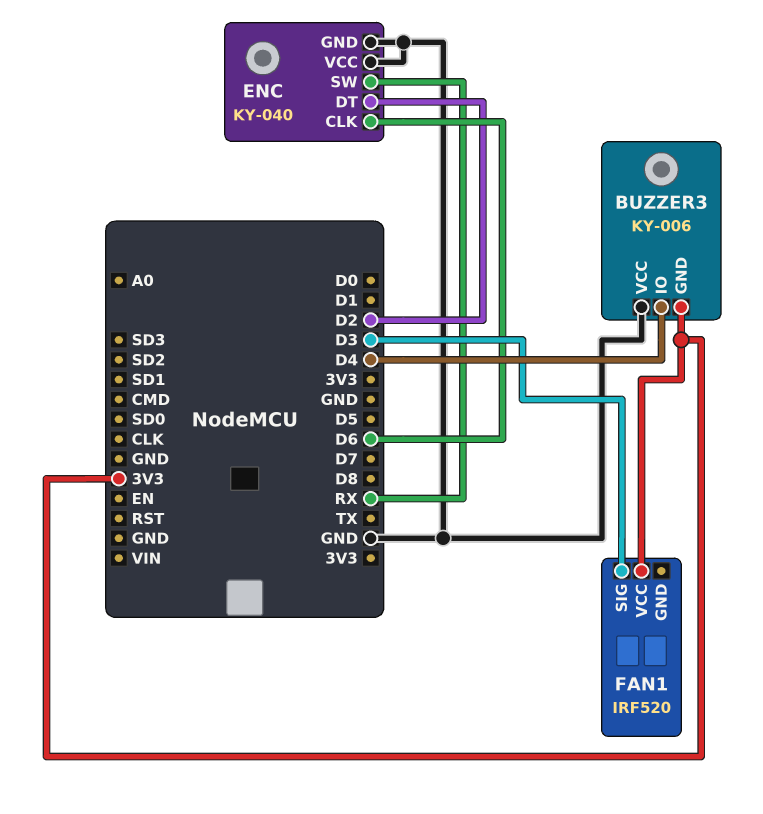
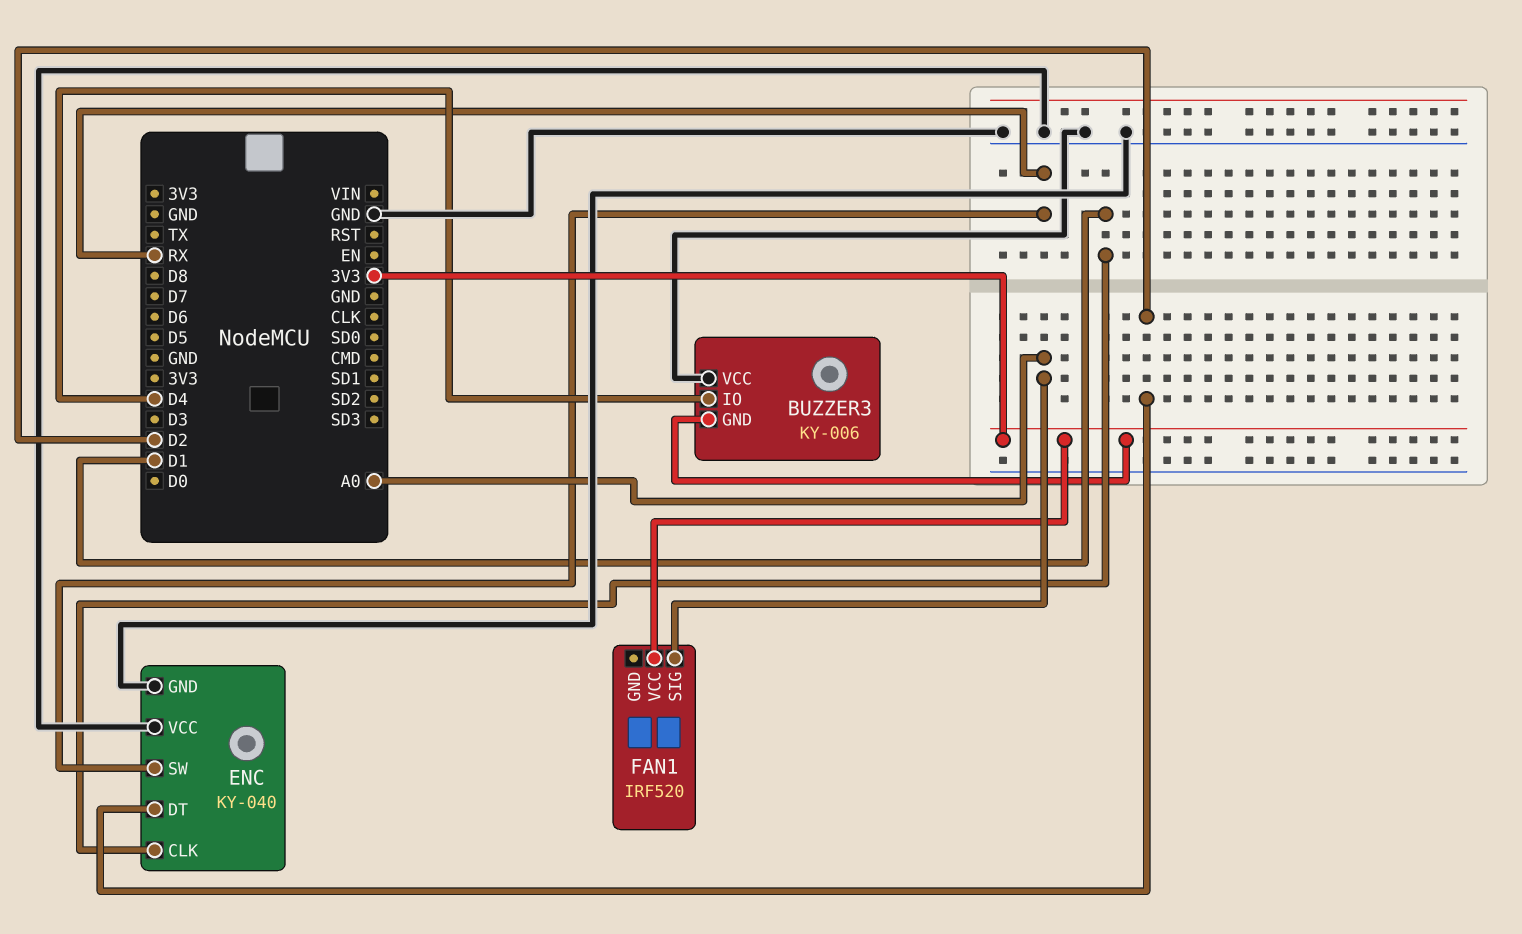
ENC pin CLK: D6 -> D1
FAN1 pin SIG: D3 -> A0

